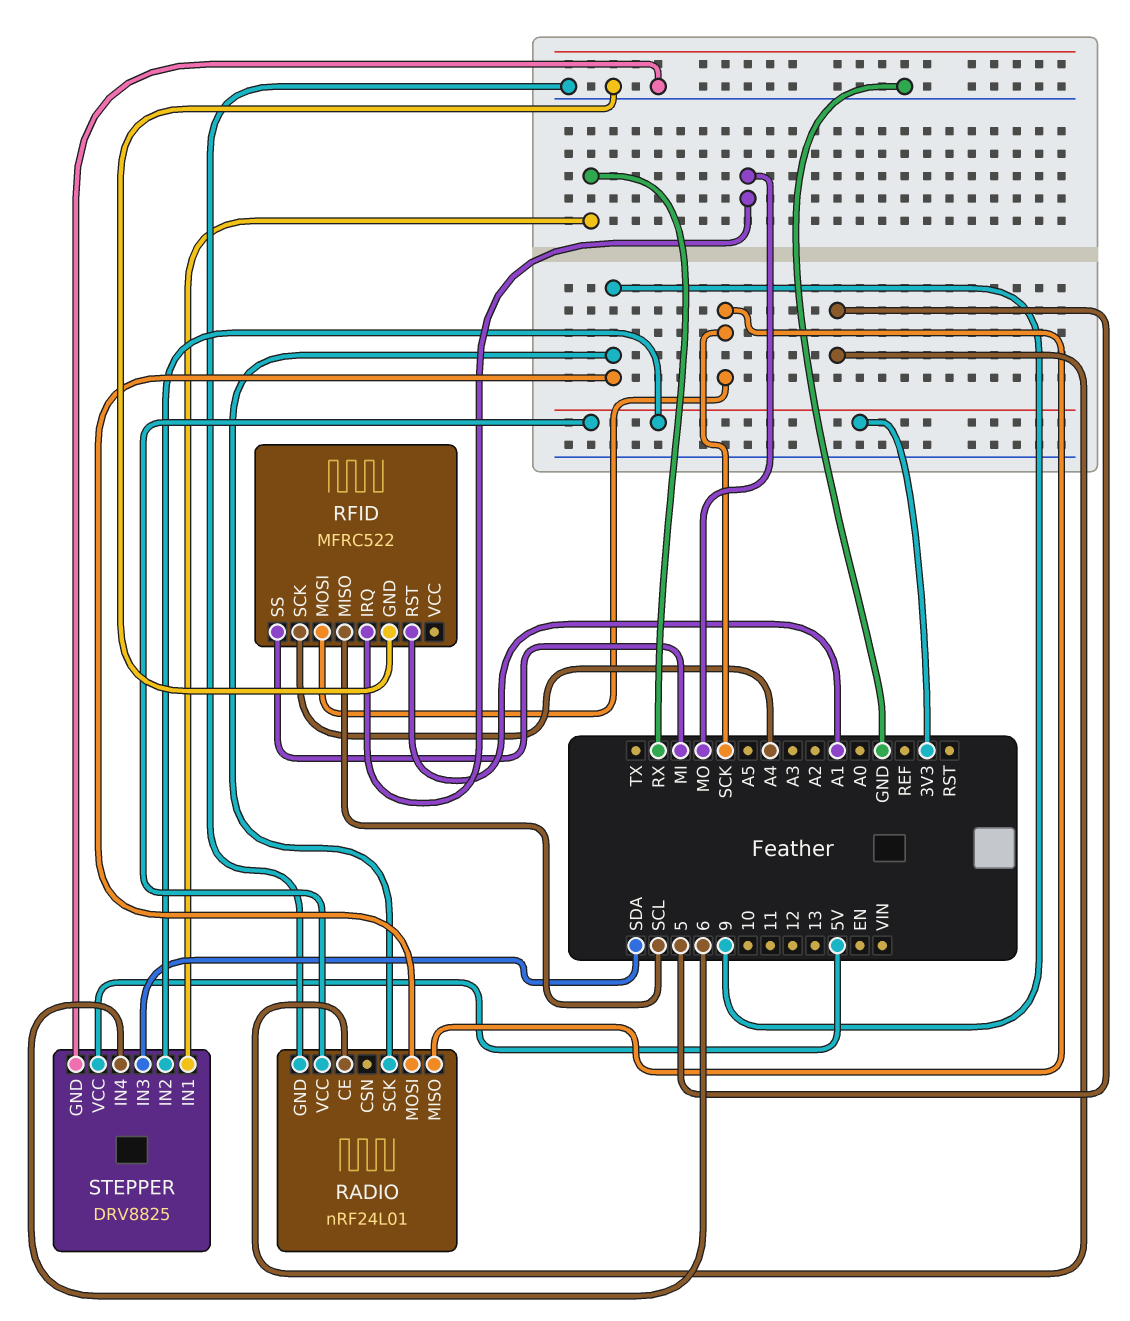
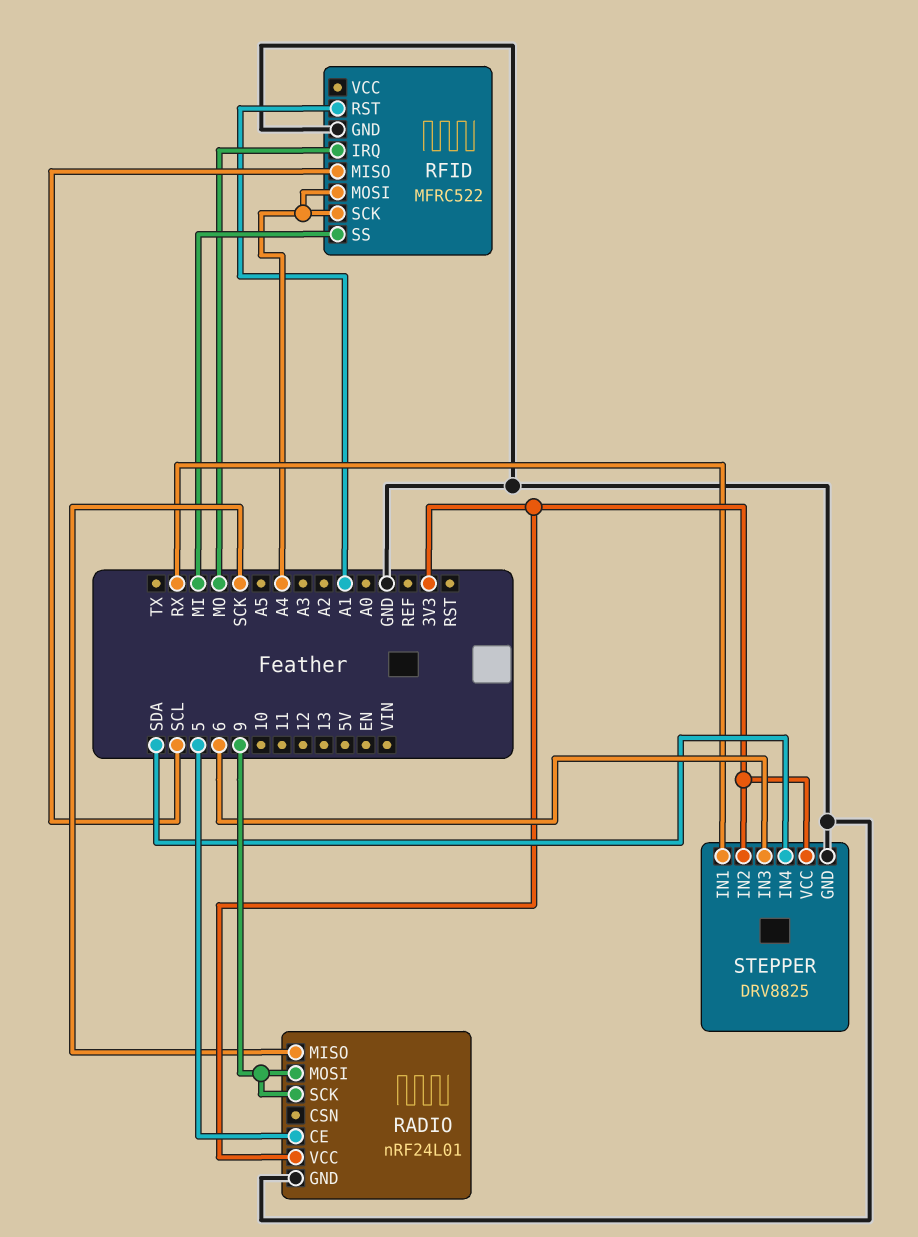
RFID pin MOSI: SCK -> A4
STEPPER pin IN3: SDA -> 6
STEPPER pin IN4: 6 -> SDA
STEPPER pin VCC: 5V -> 3V3

